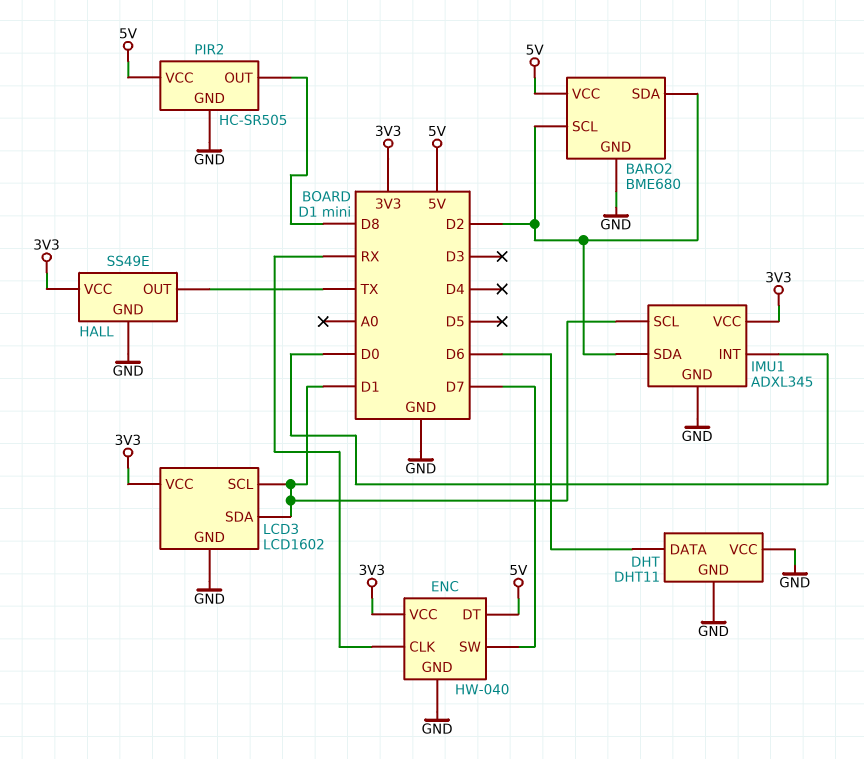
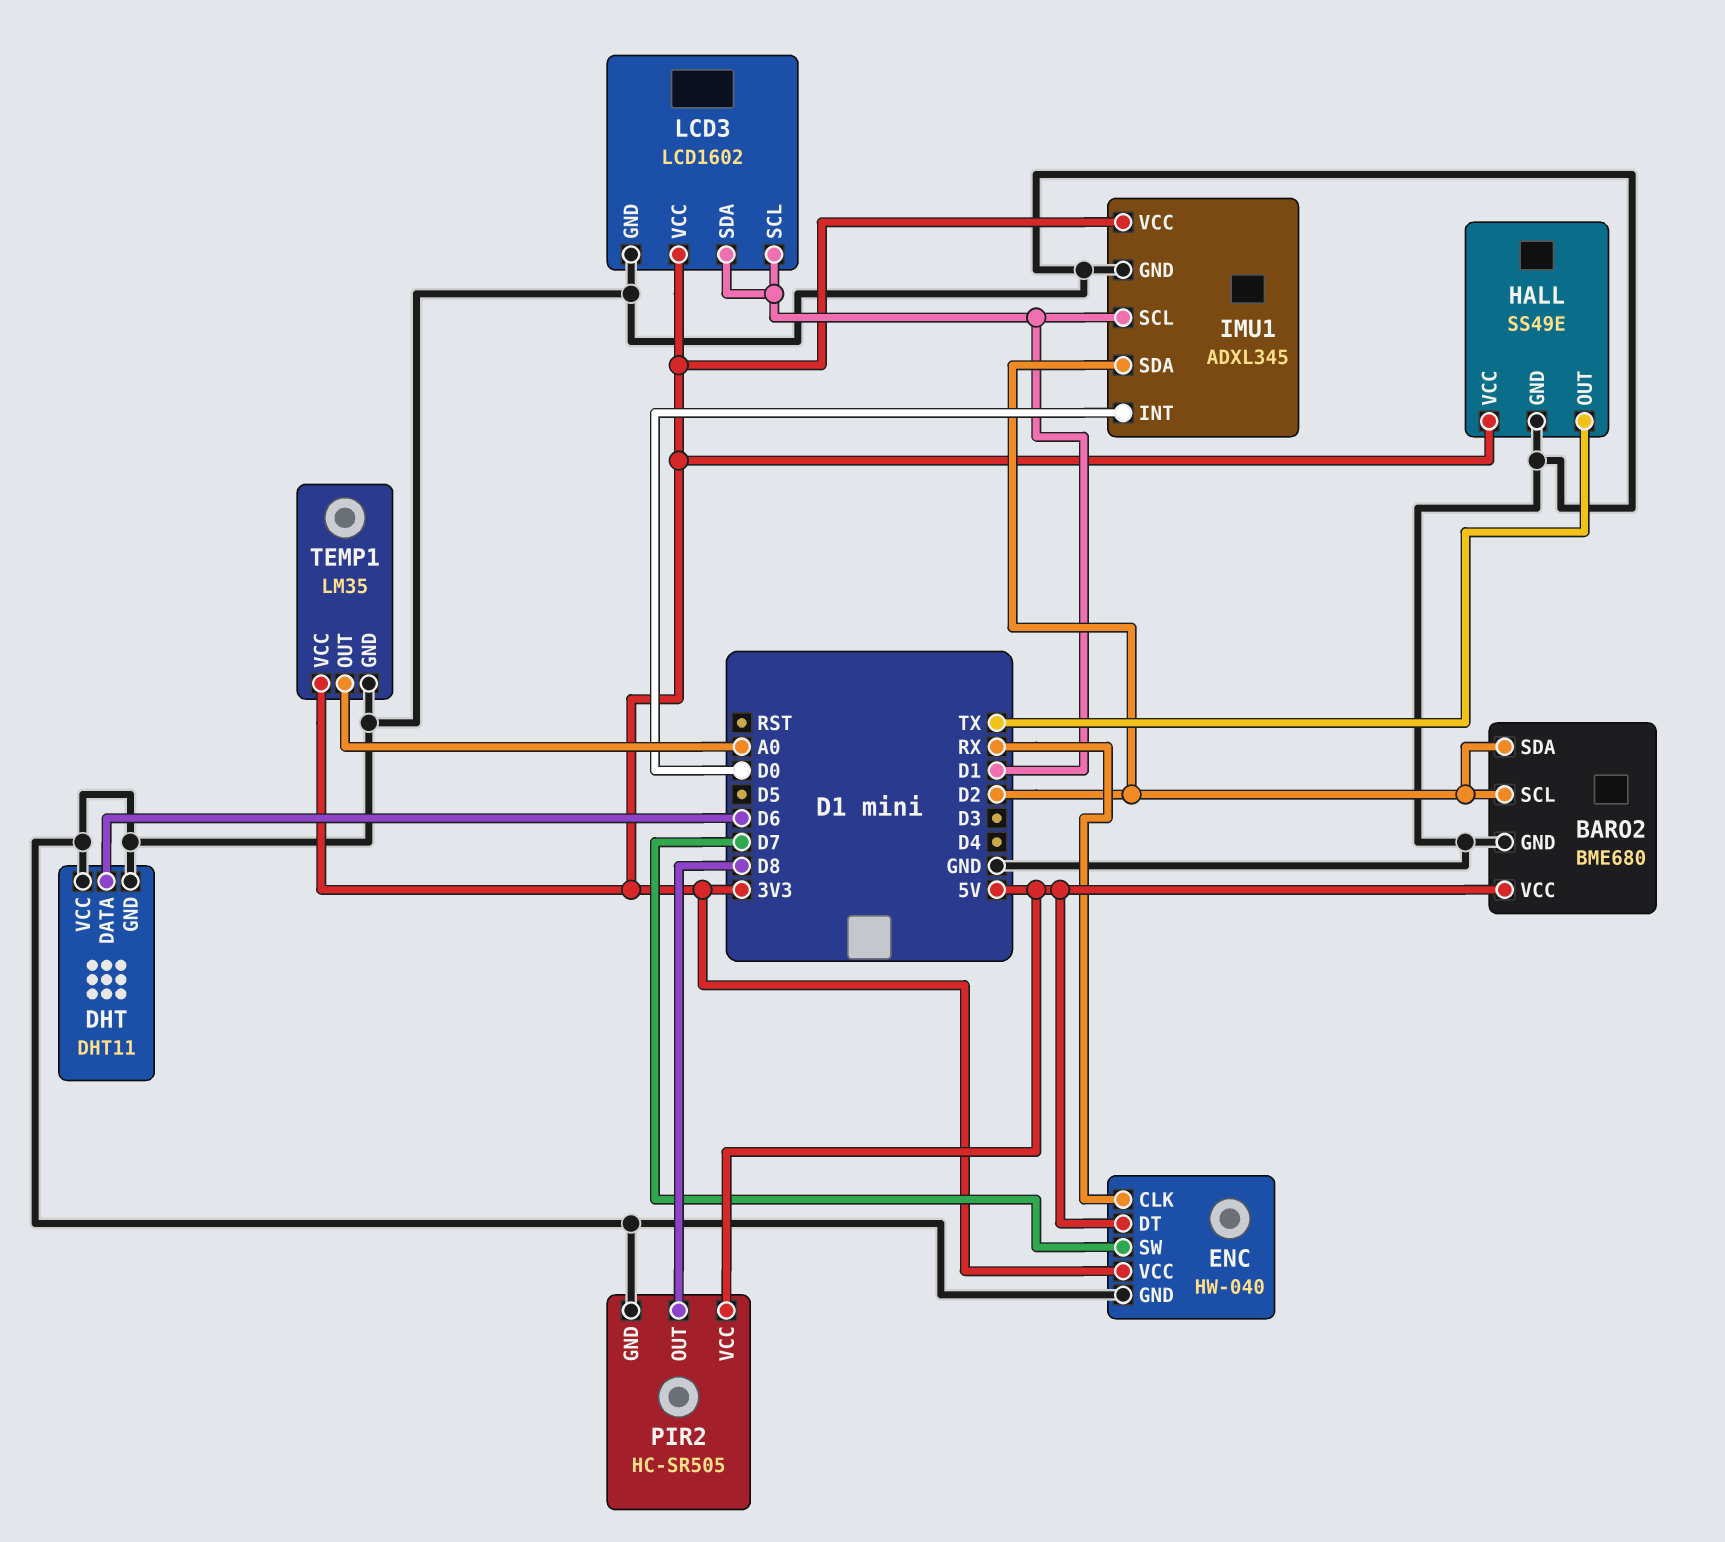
TEMP1: none -> LM35
TEMP1 pin GND: none -> GND
TEMP1 pin OUT: none -> A0
TEMP1 pin VCC: none -> 3V3

